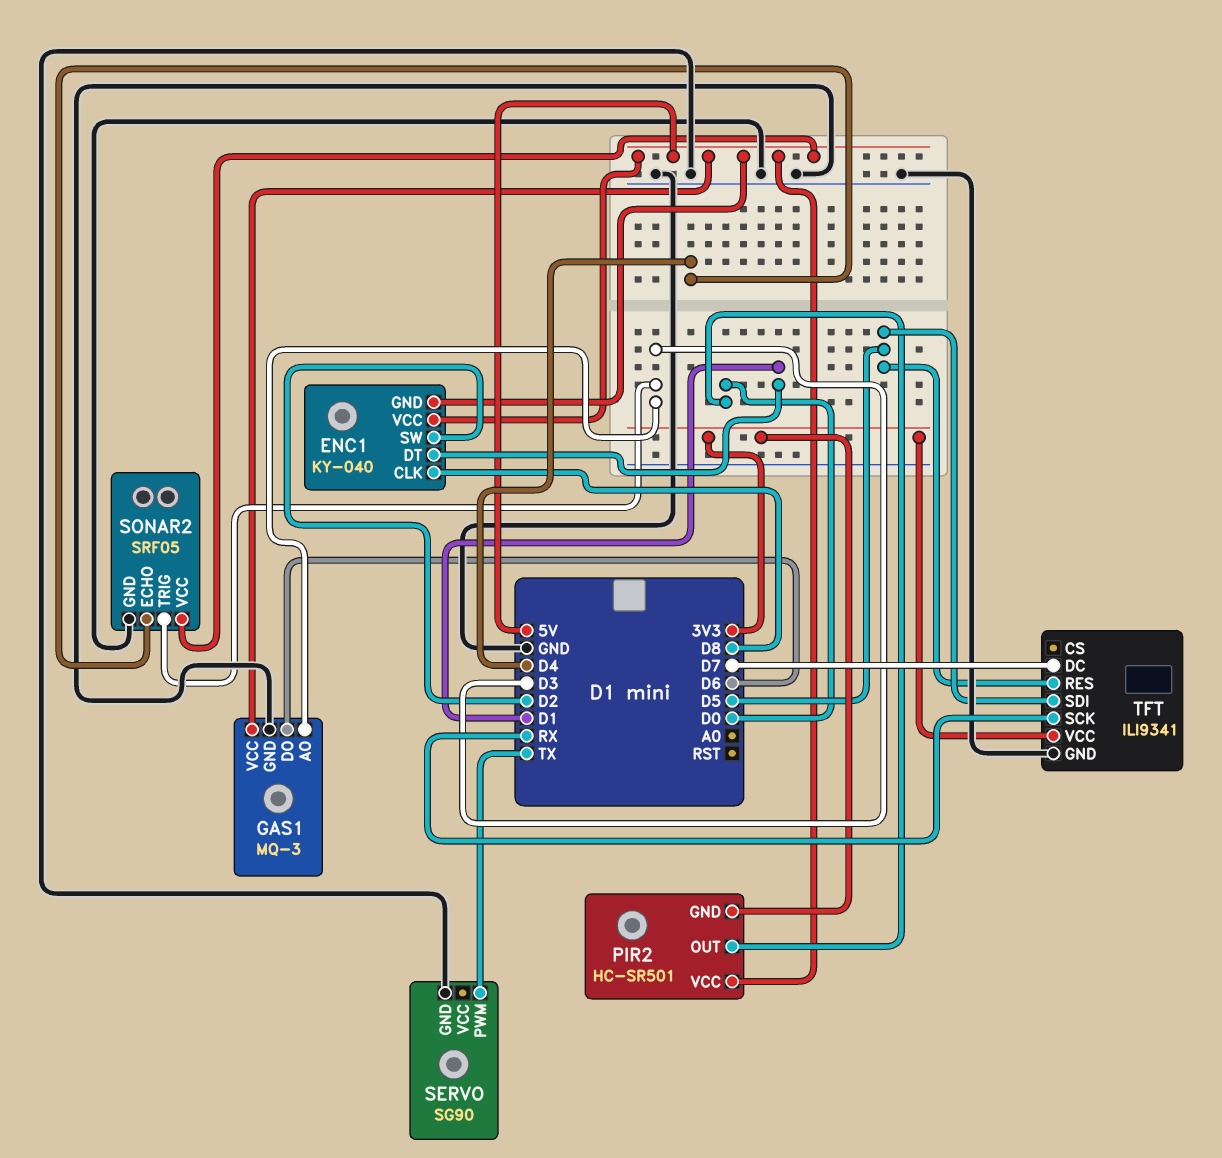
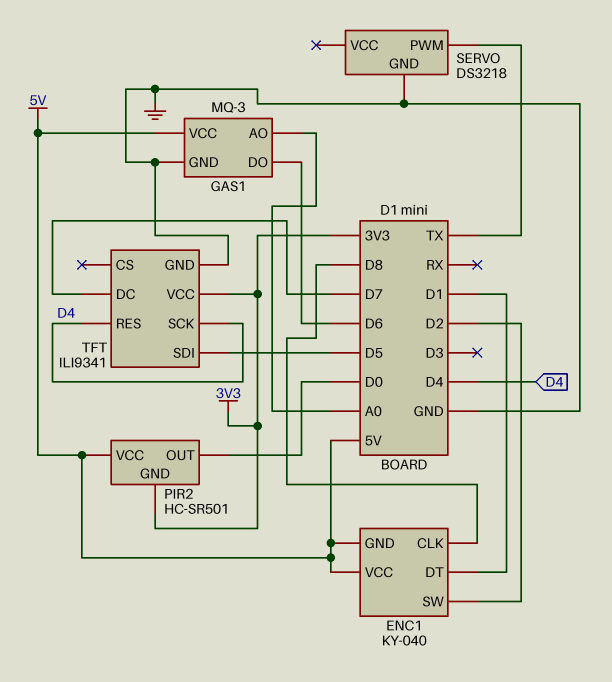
GAS1 pin AO: D3 -> A0
SERVO: SG90 -> DS3218
SONAR2: SRF05 -> none
SONAR2 pin ECHO: D4 -> none
SONAR2 pin GND: GND -> none
SONAR2 pin TRIG: D3 -> none
SONAR2 pin VCC: 5V -> none
TFT pin RES: D5 -> D4
TFT pin SCK: RX -> D4

